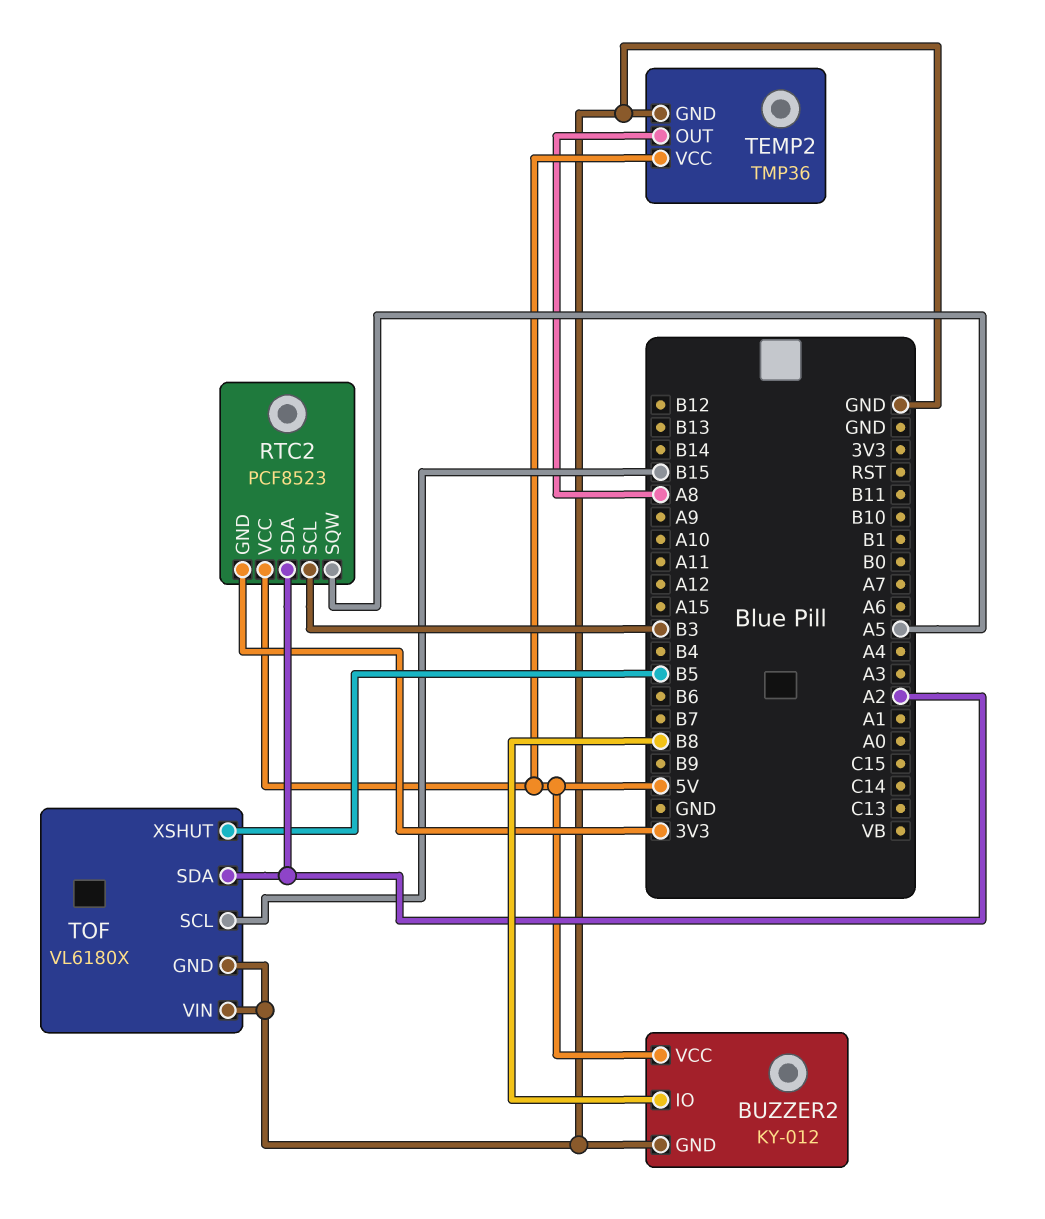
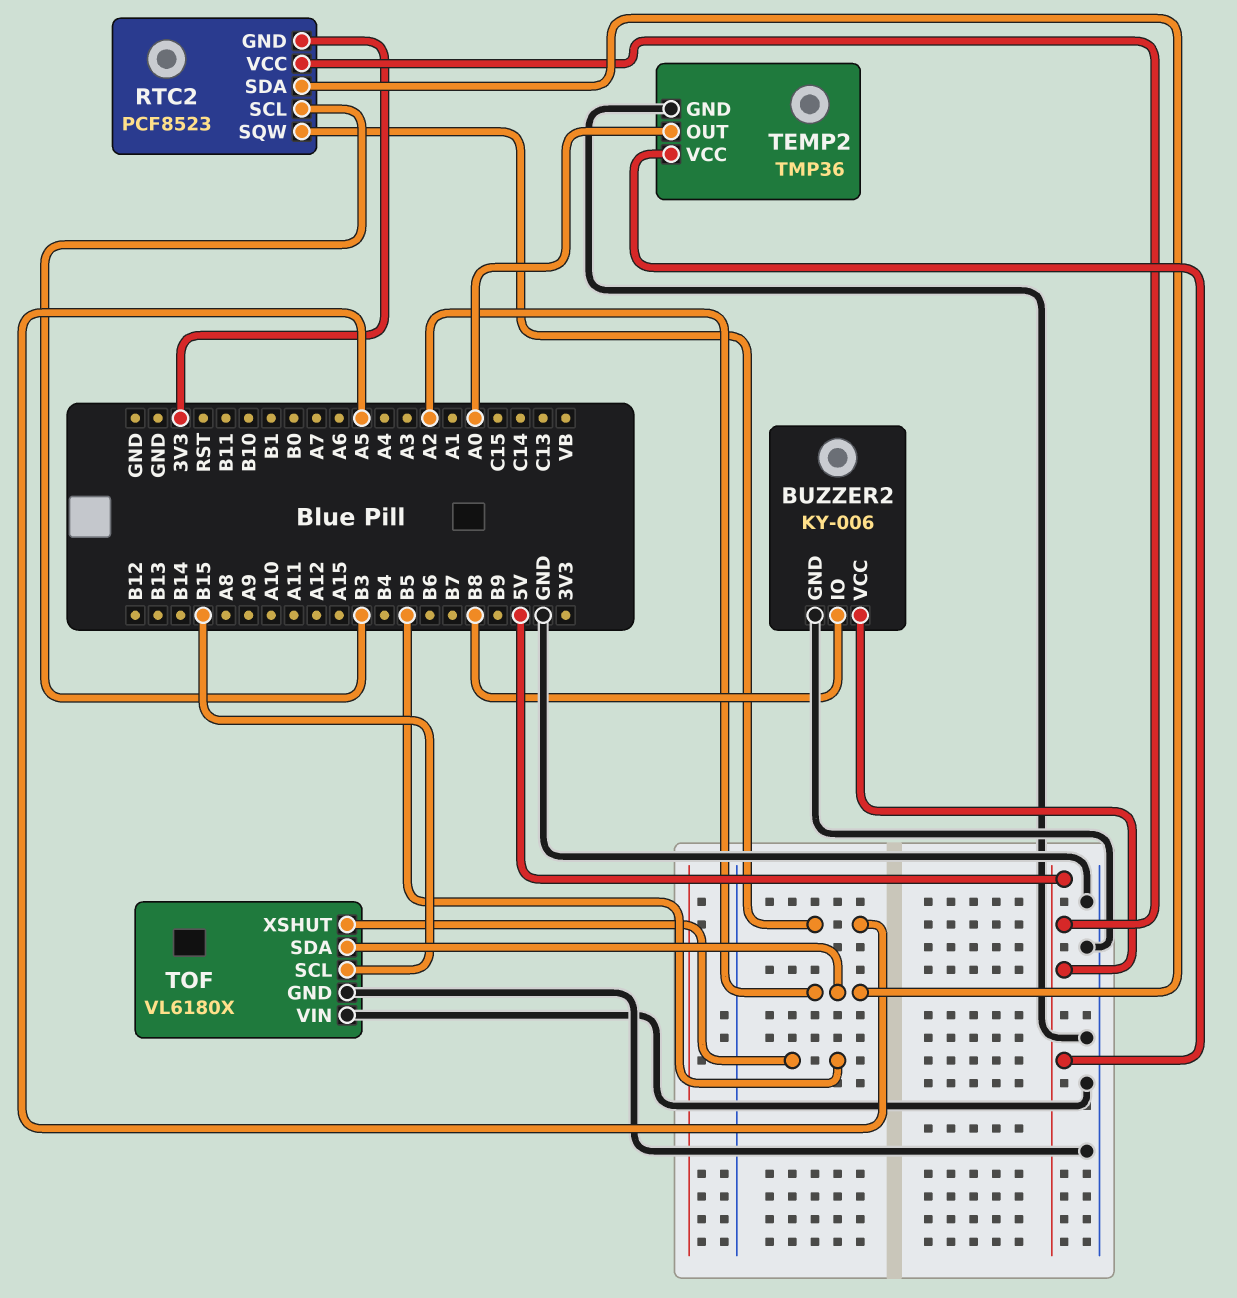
BUZZER2: KY-012 -> KY-006
TEMP2 pin OUT: A8 -> A0

